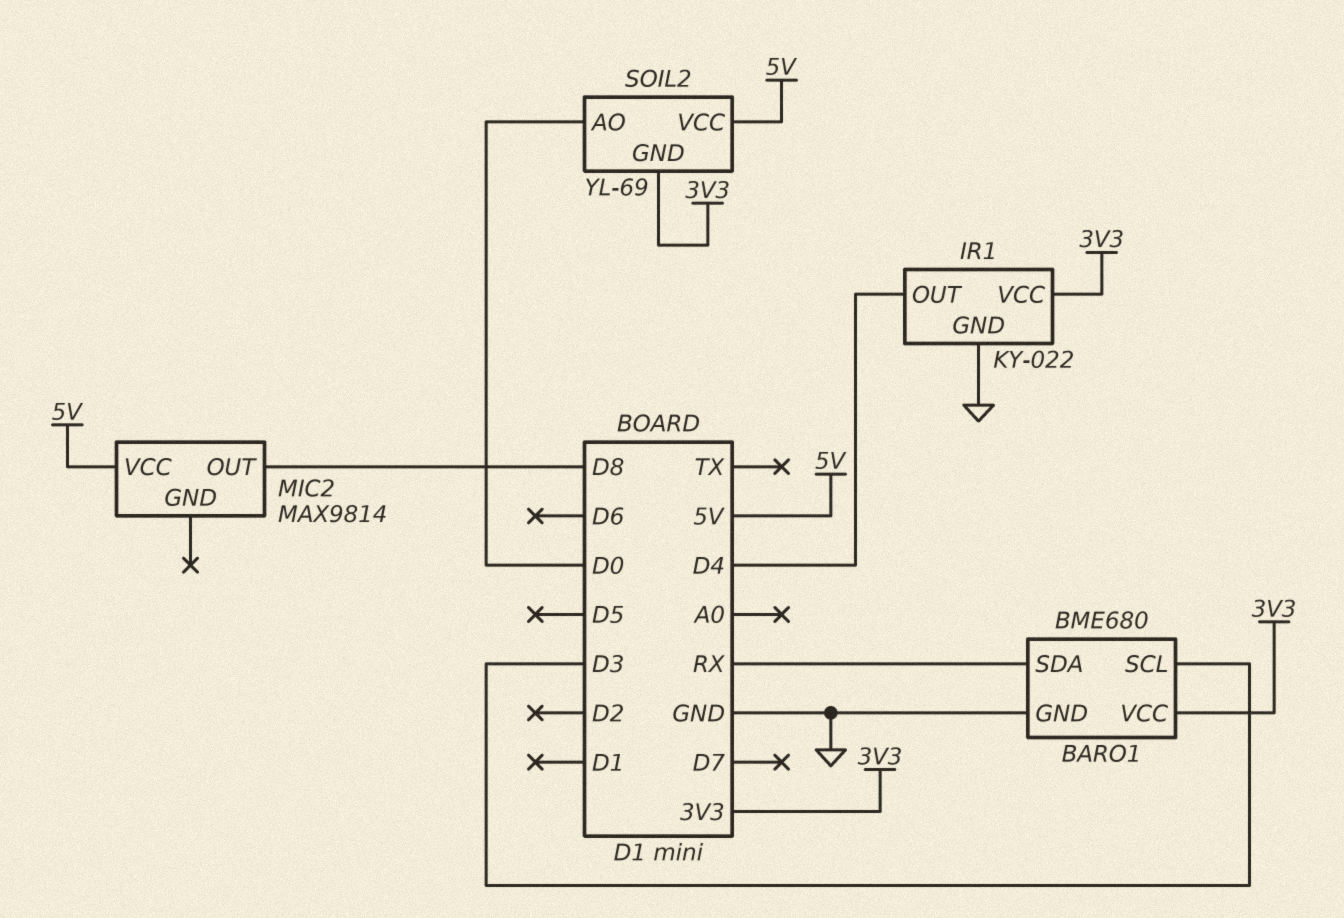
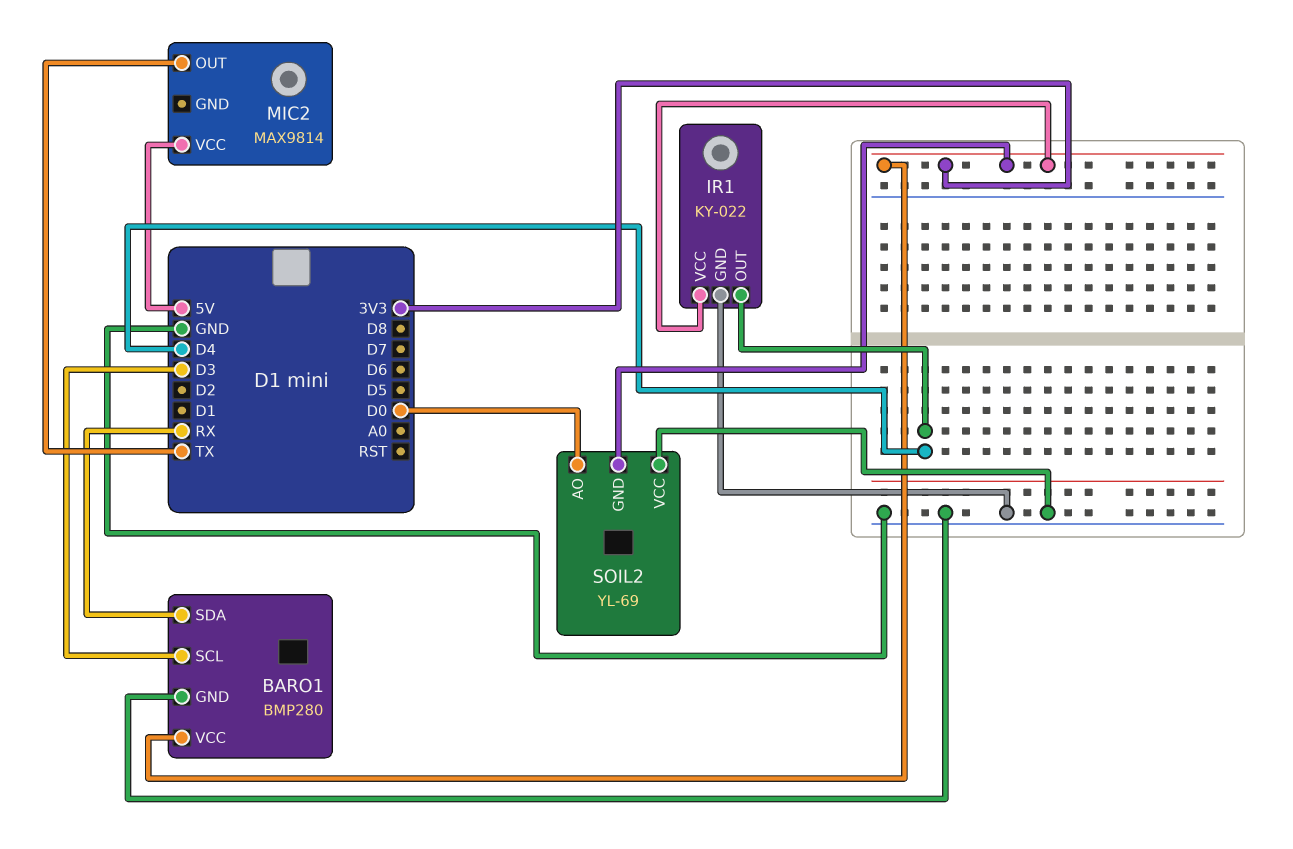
BARO1: BME680 -> BMP280
MIC2 pin OUT: D8 -> TX
SOIL2 pin VCC: 5V -> GND

